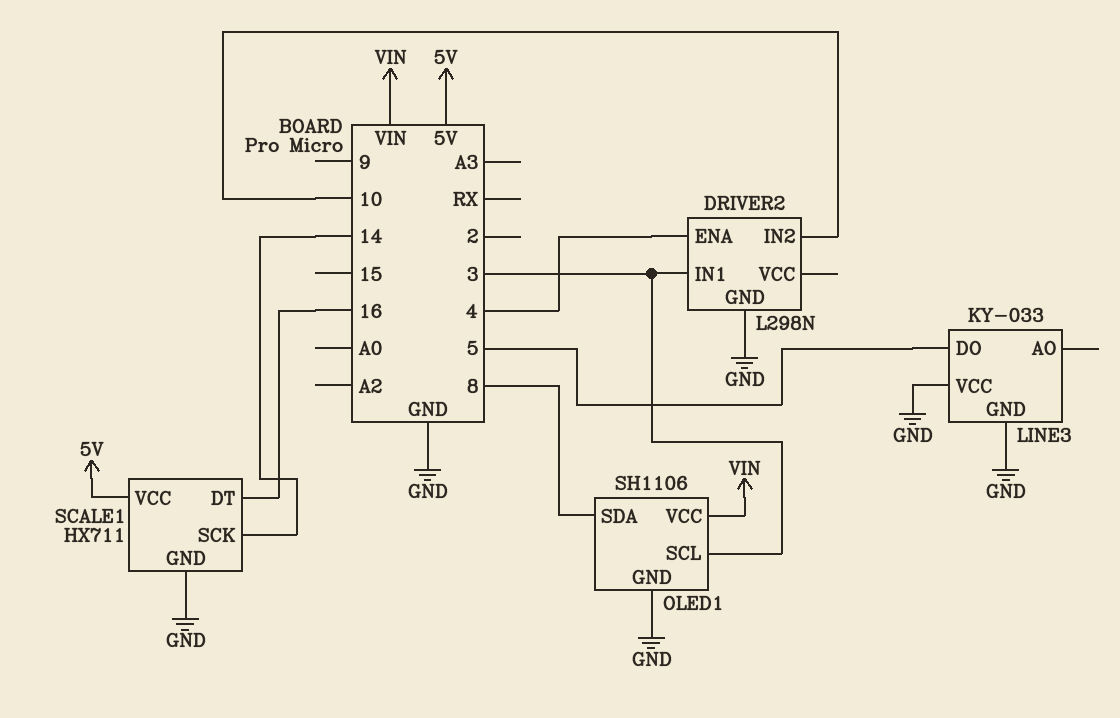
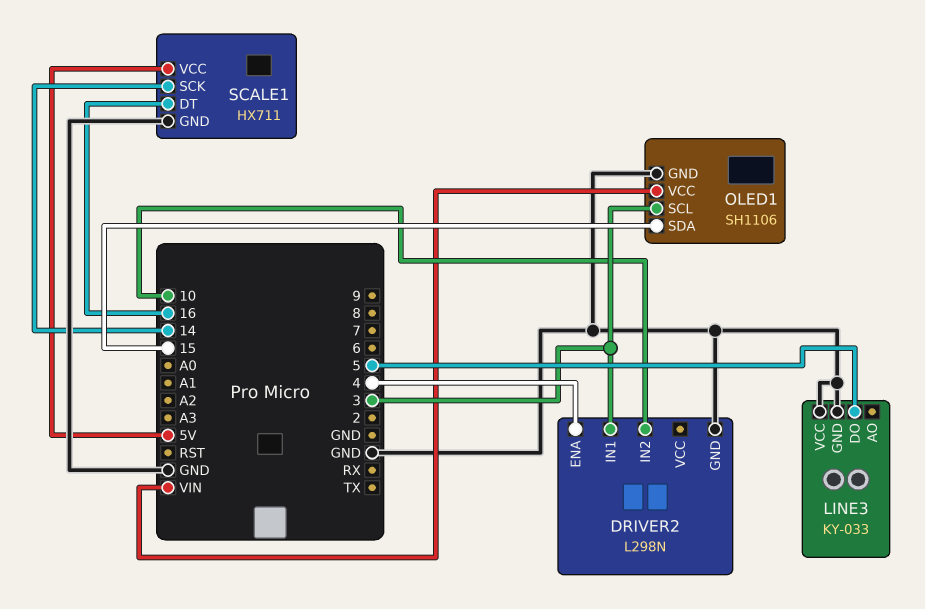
OLED1 pin SDA: 8 -> 15

